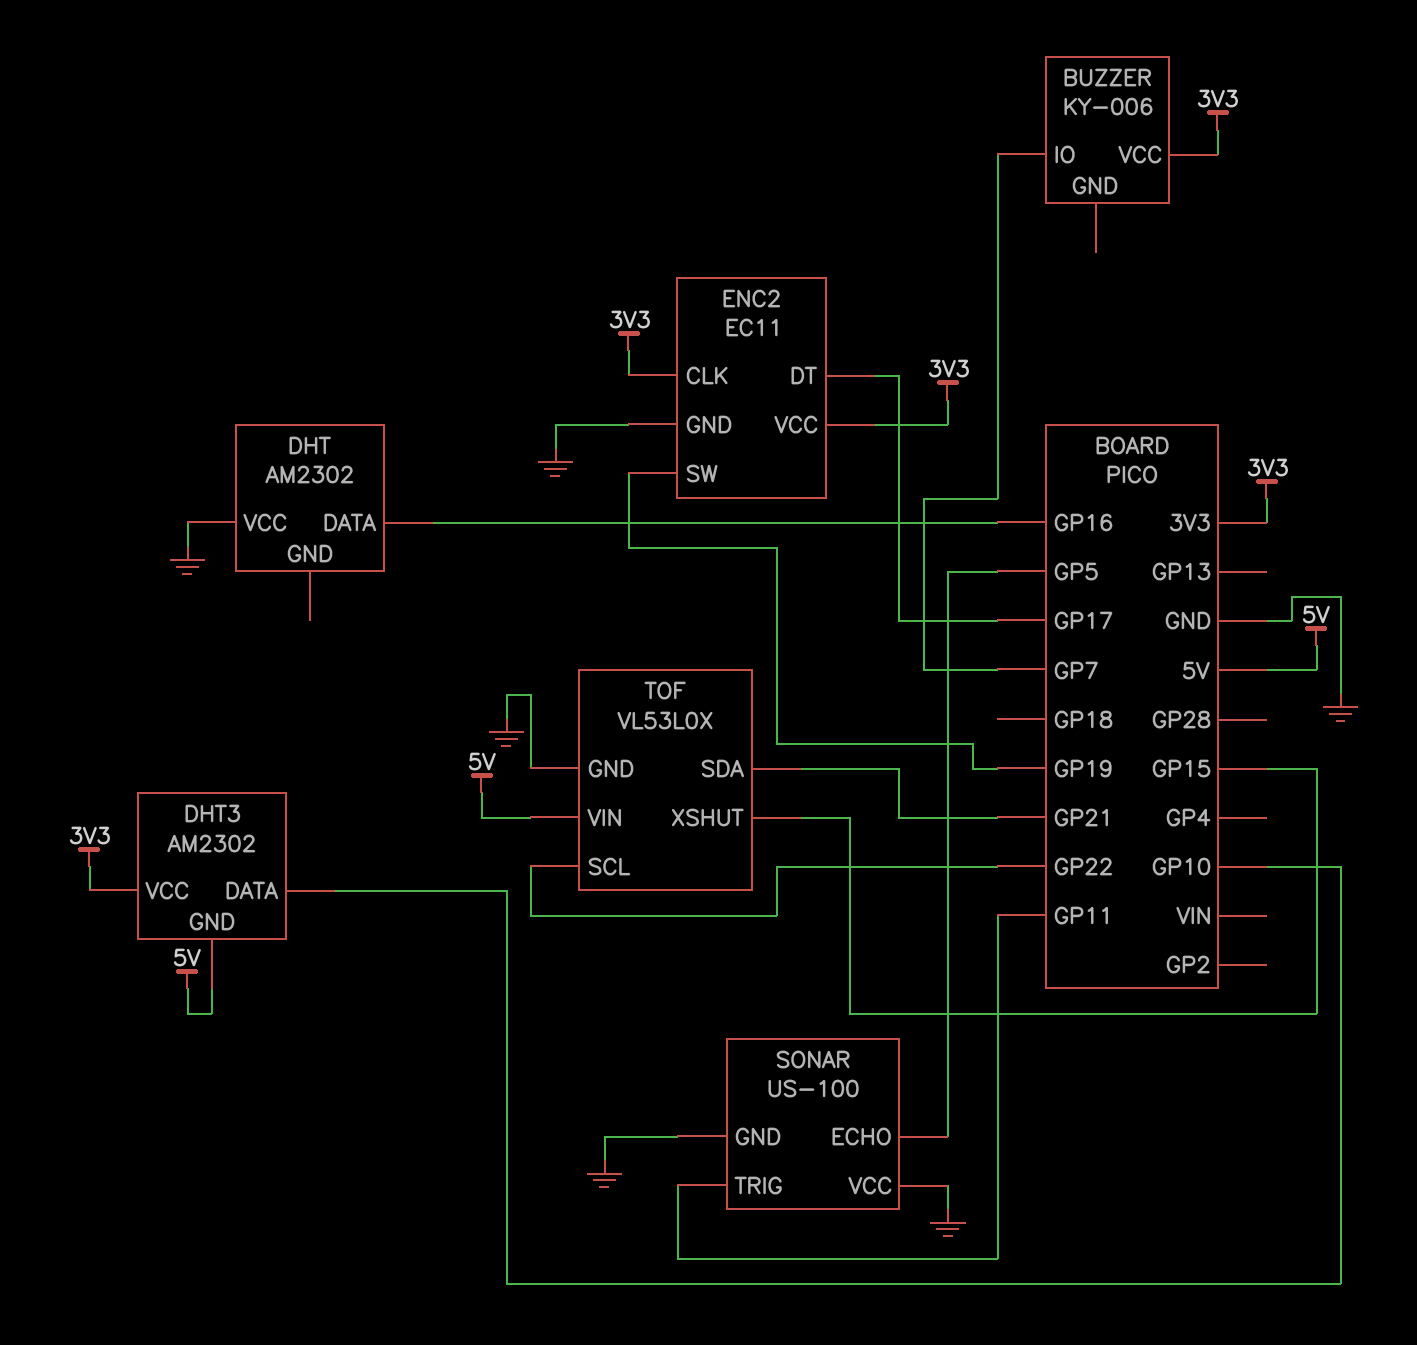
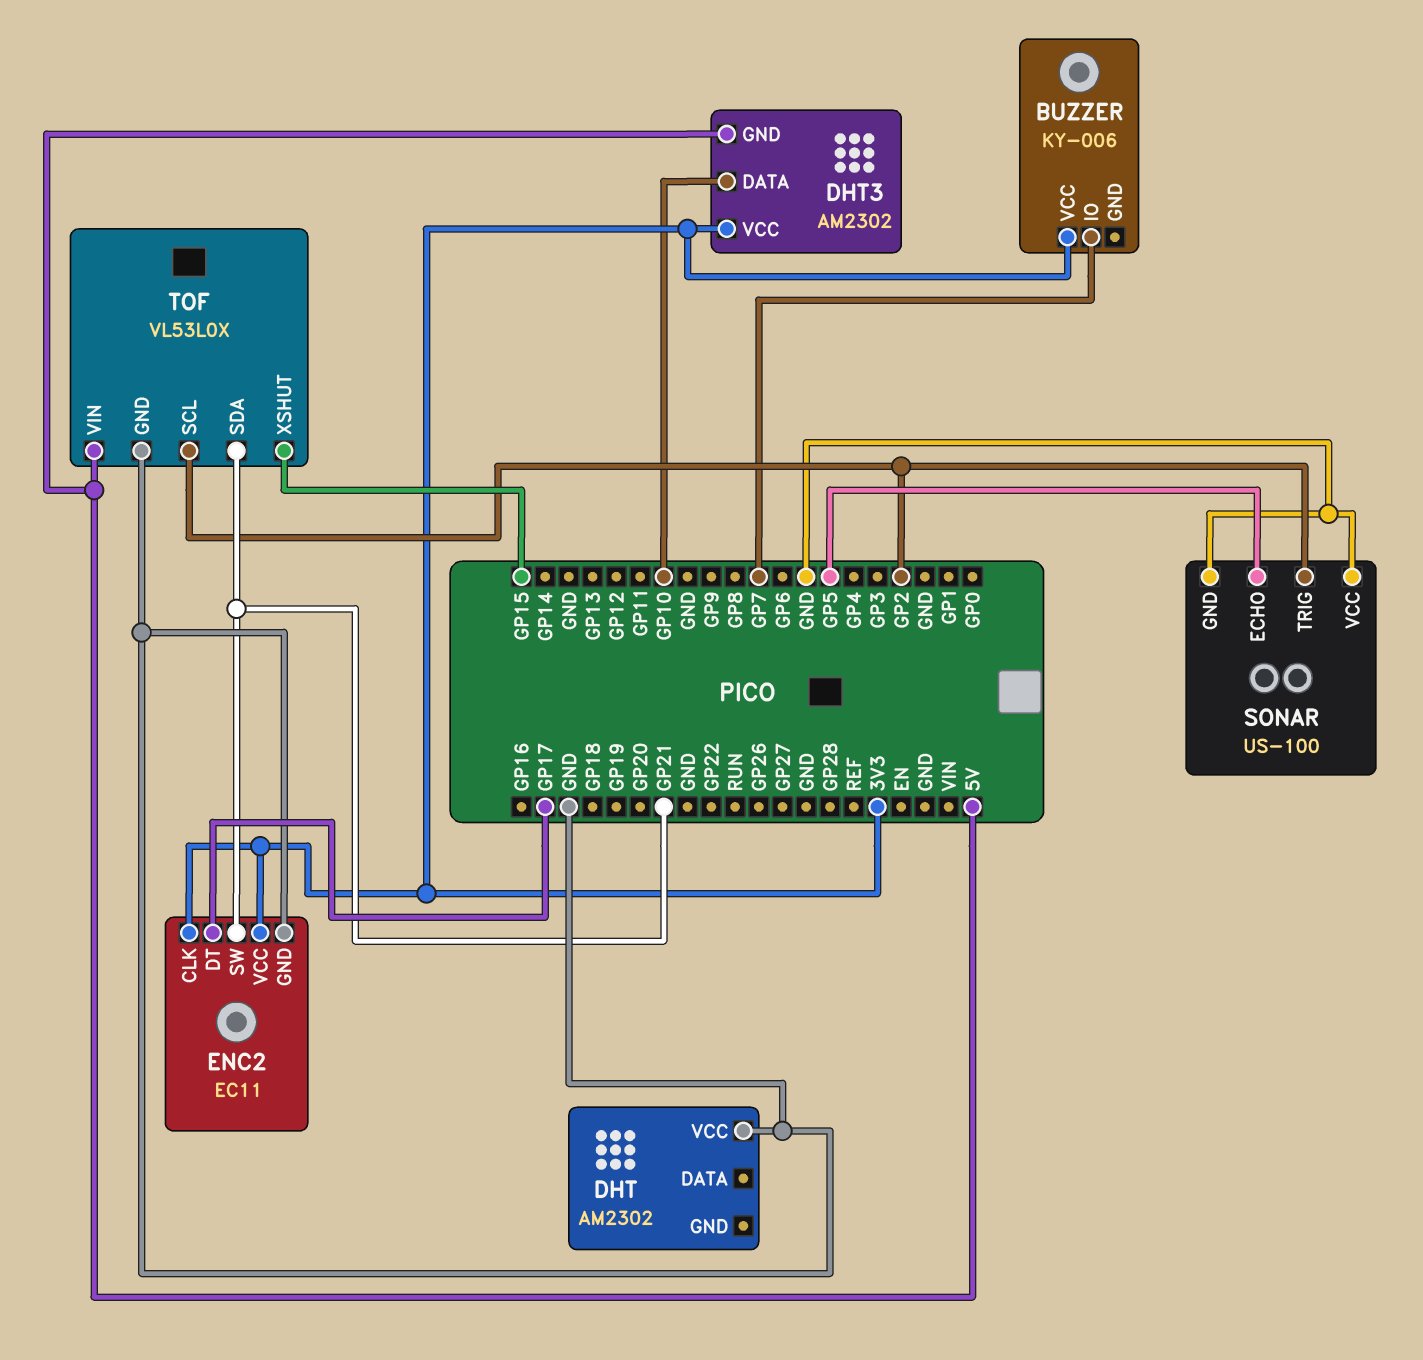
DHT pin DATA: GP16 -> none
ENC2 pin SW: GP19 -> GP21
SONAR pin TRIG: GP11 -> GP2
TOF pin SCL: GP22 -> GP2

